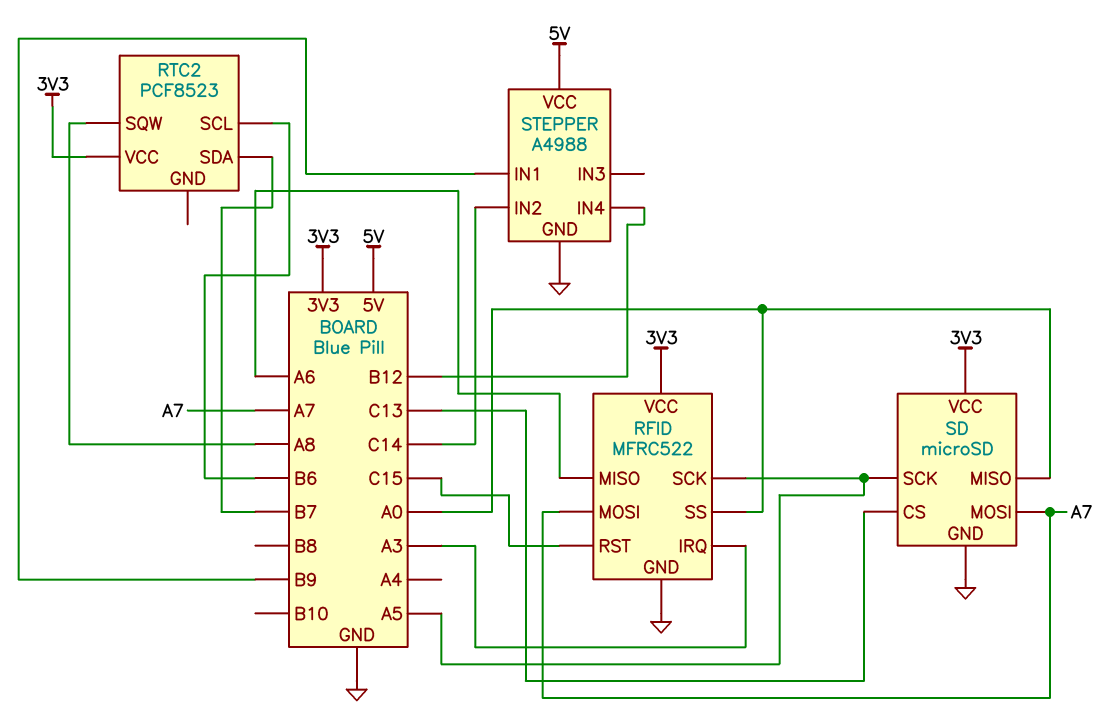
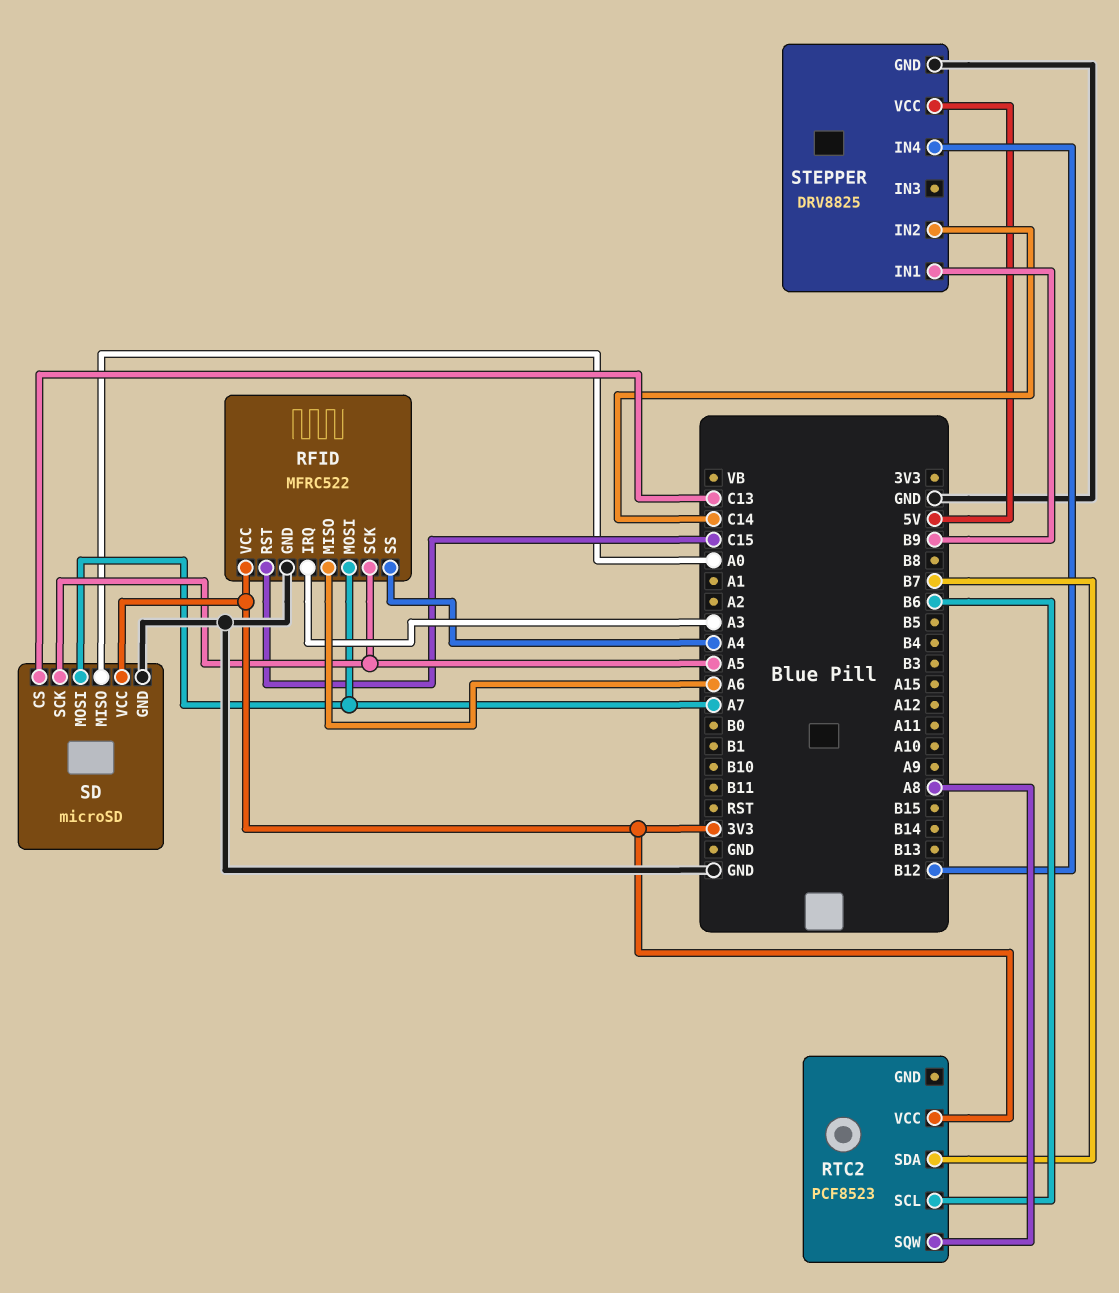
RFID pin SS: A0 -> A4
STEPPER: A4988 -> DRV8825

